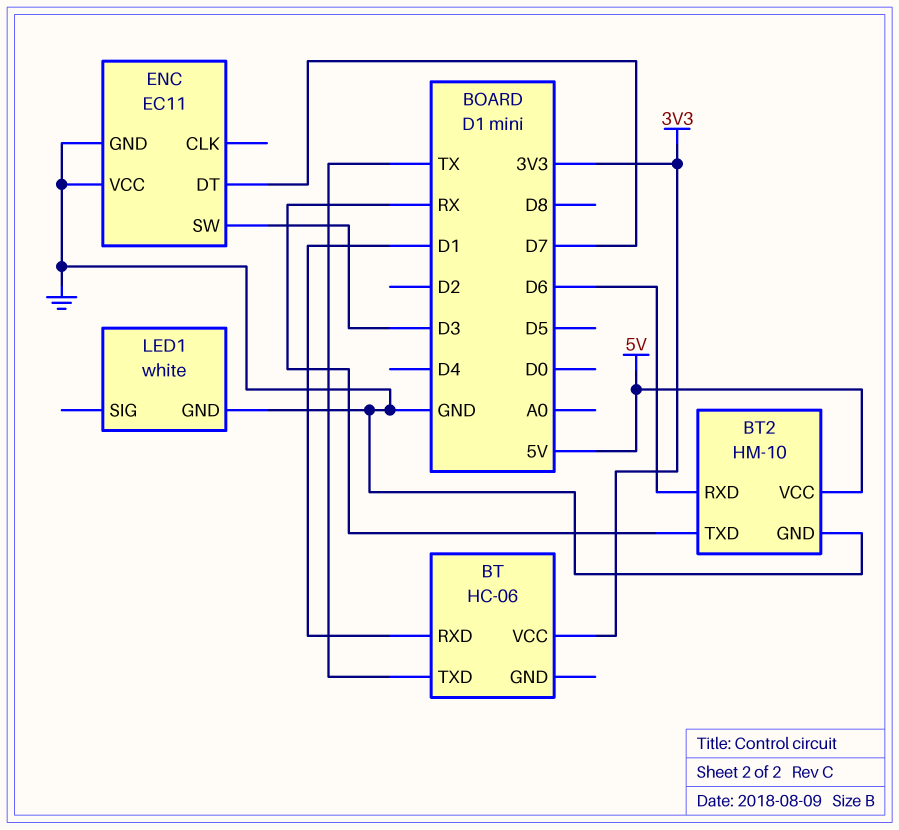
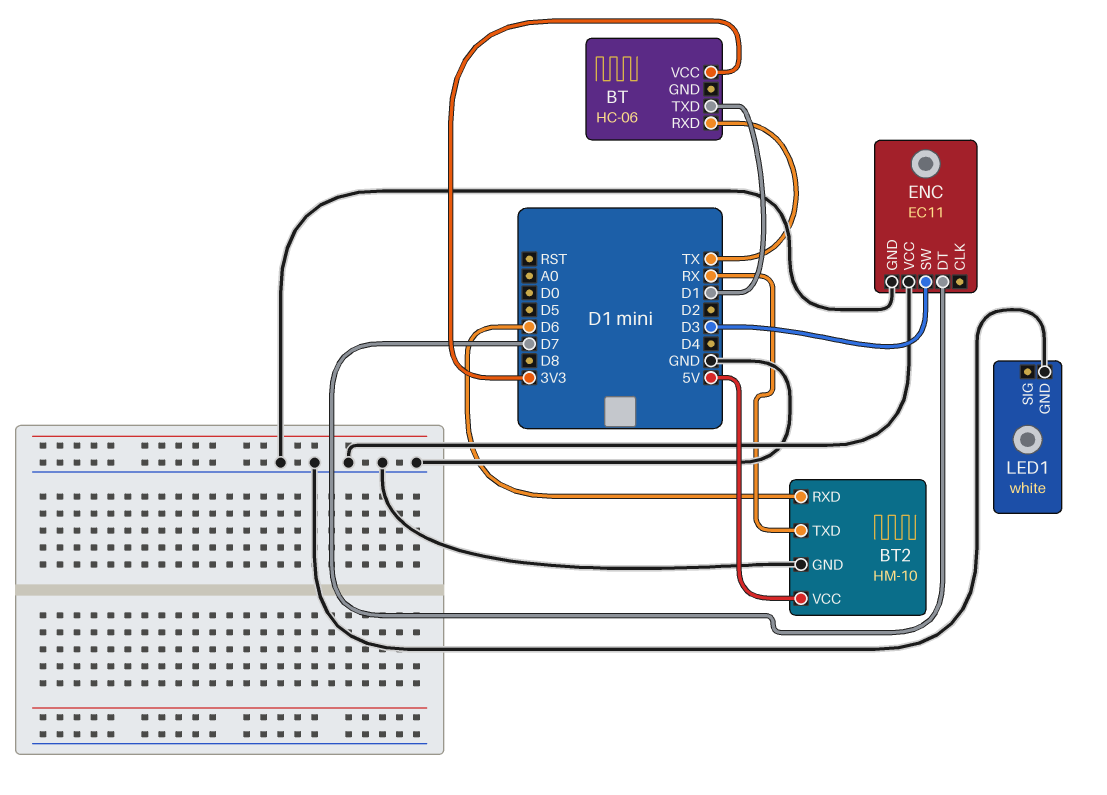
BT pin RXD: D1 -> TX
BT pin TXD: TX -> D1

